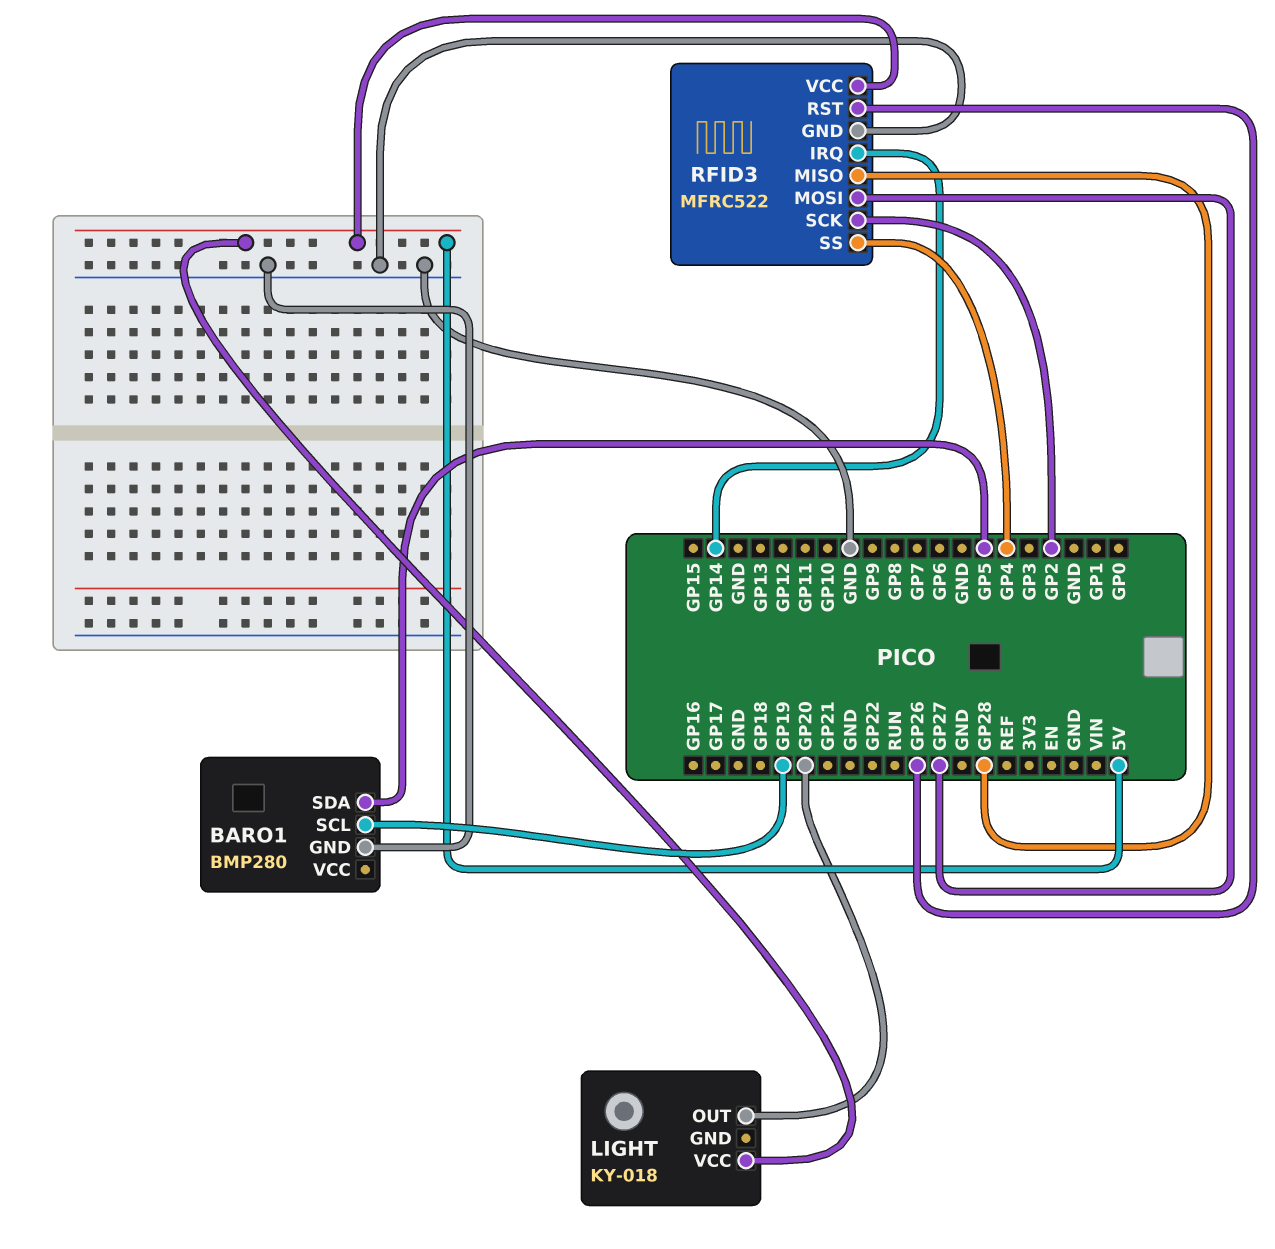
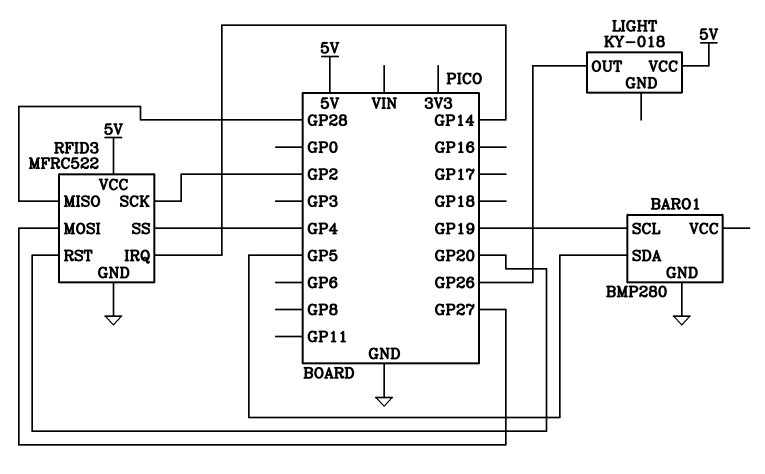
LIGHT pin OUT: GP20 -> GP26
RFID3 pin RST: GP26 -> GP20

